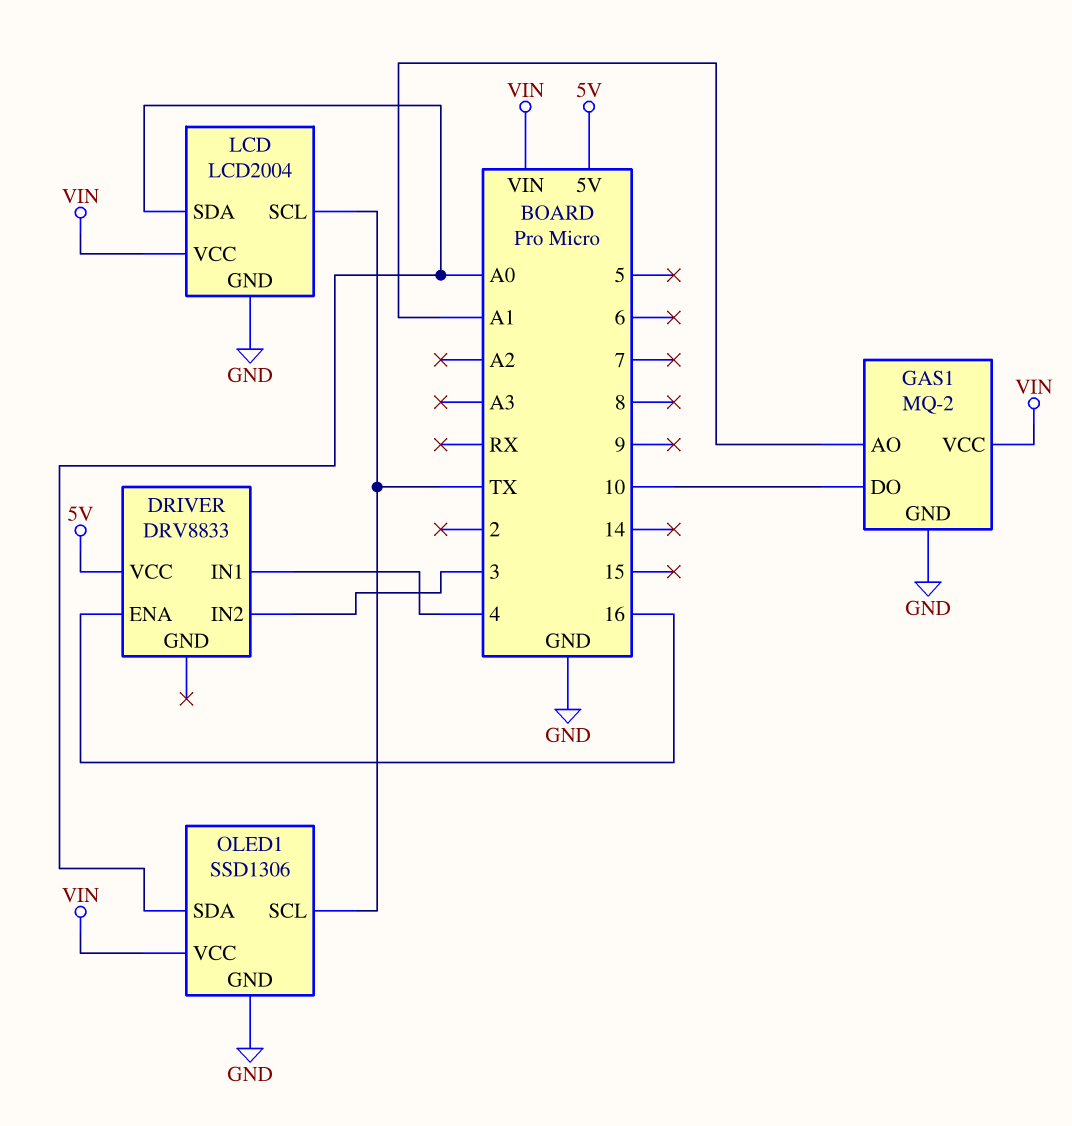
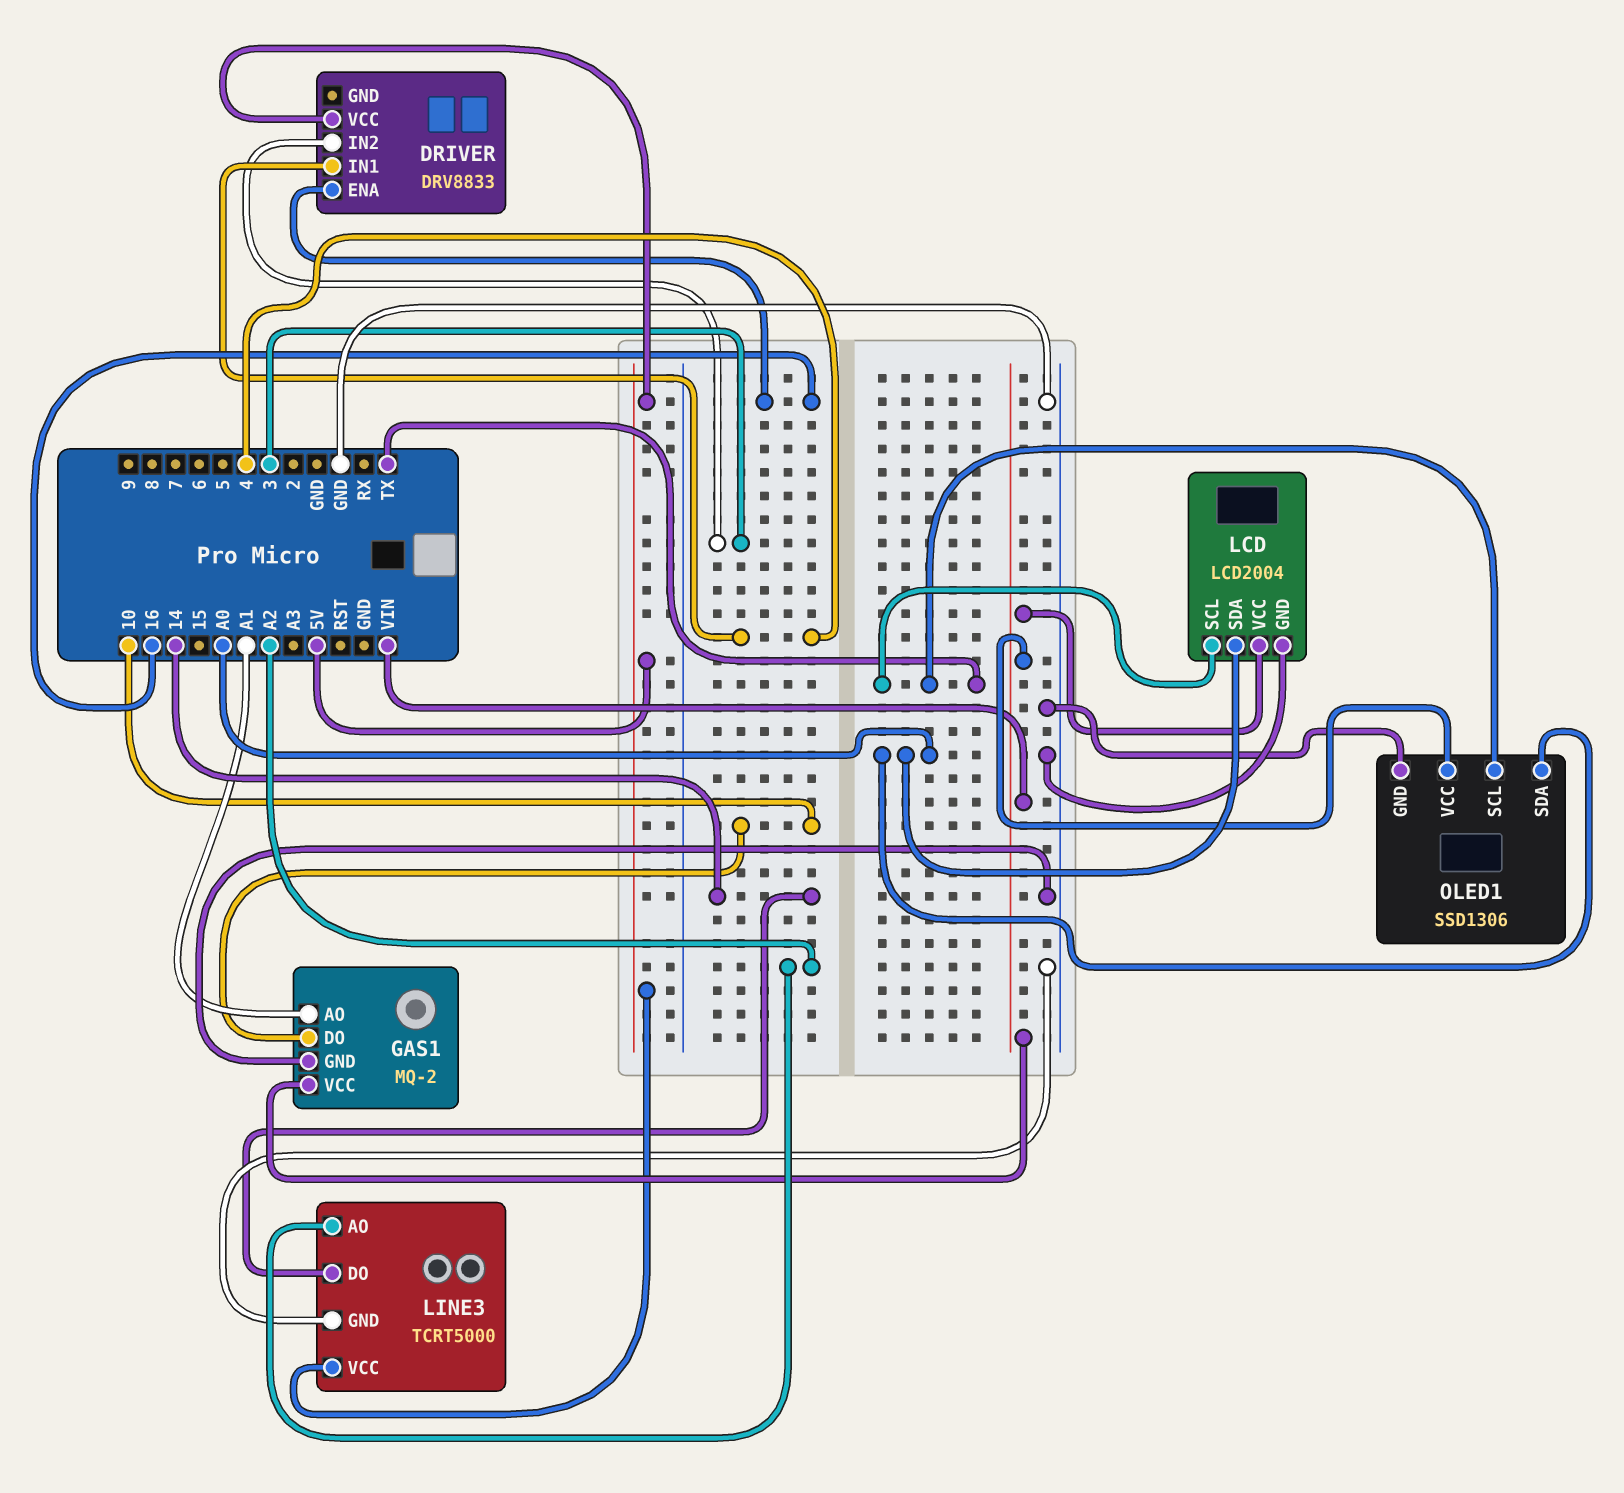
LINE3: none -> TCRT5000
LINE3 pin AO: none -> A2
LINE3 pin DO: none -> 14
LINE3 pin GND: none -> GND
LINE3 pin VCC: none -> 5V

